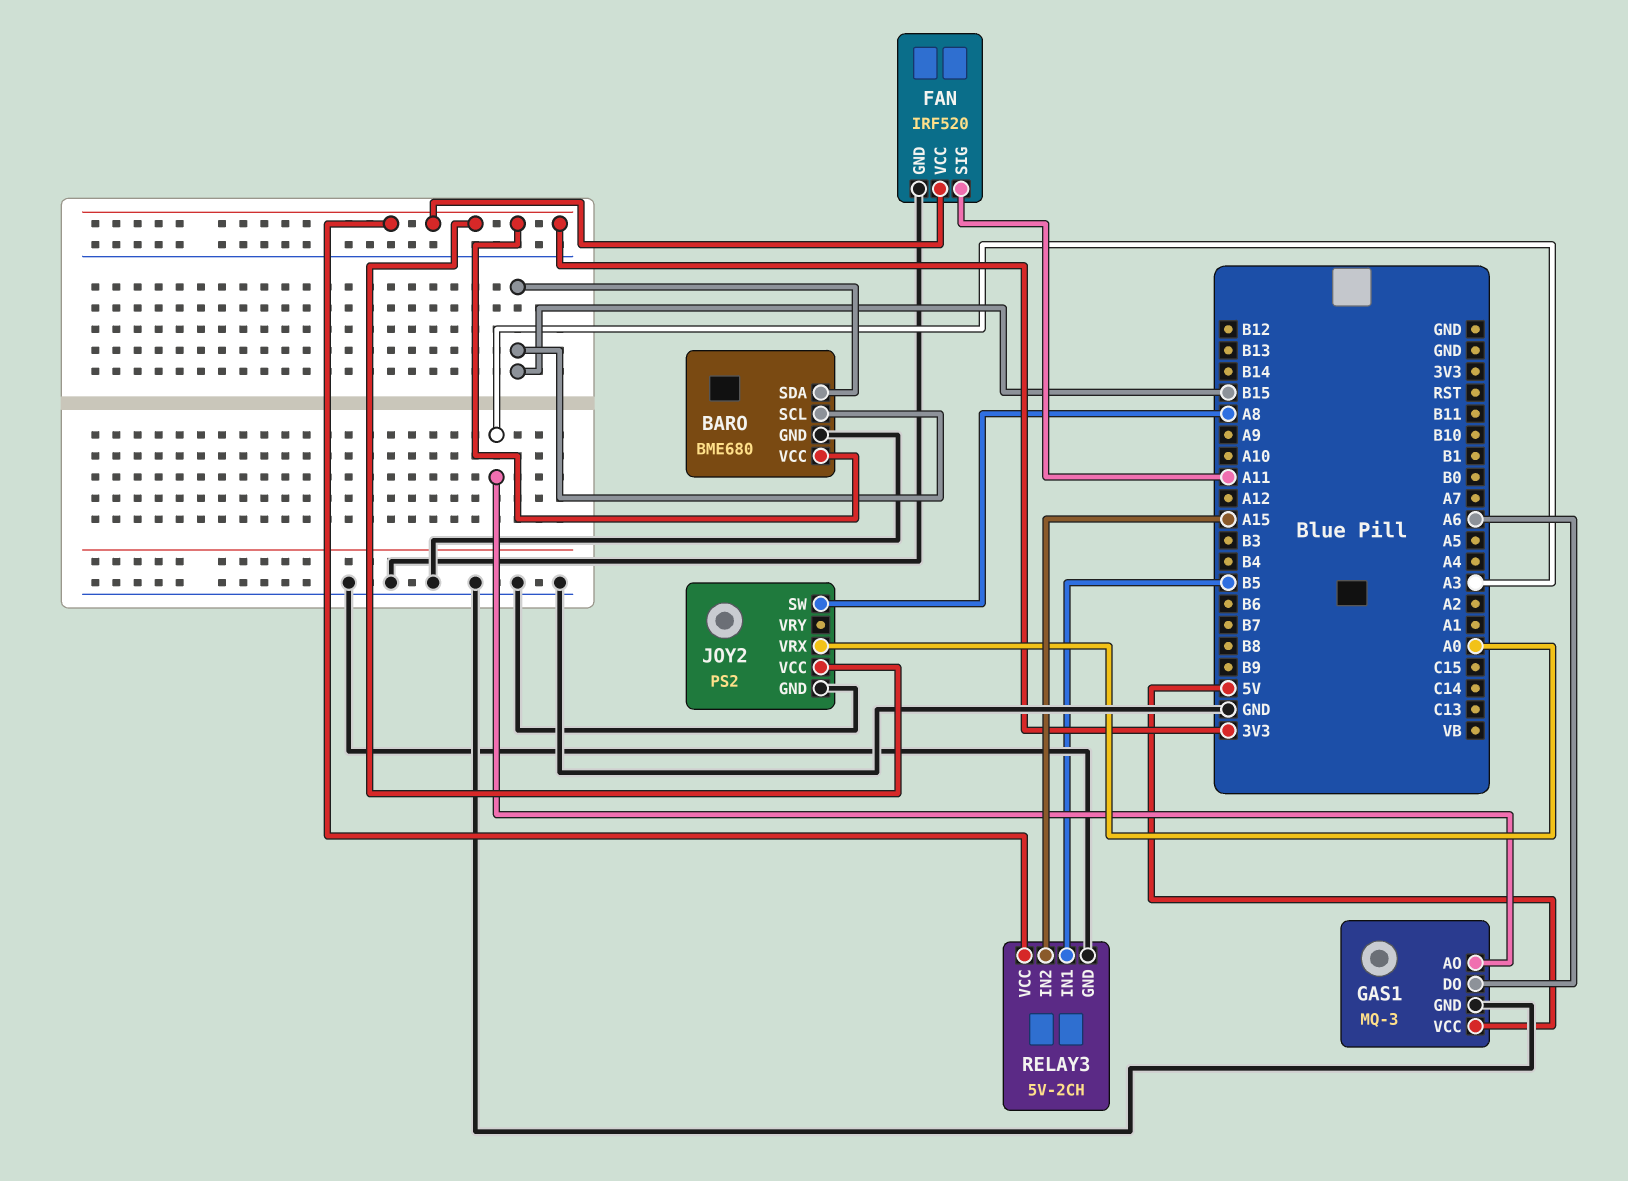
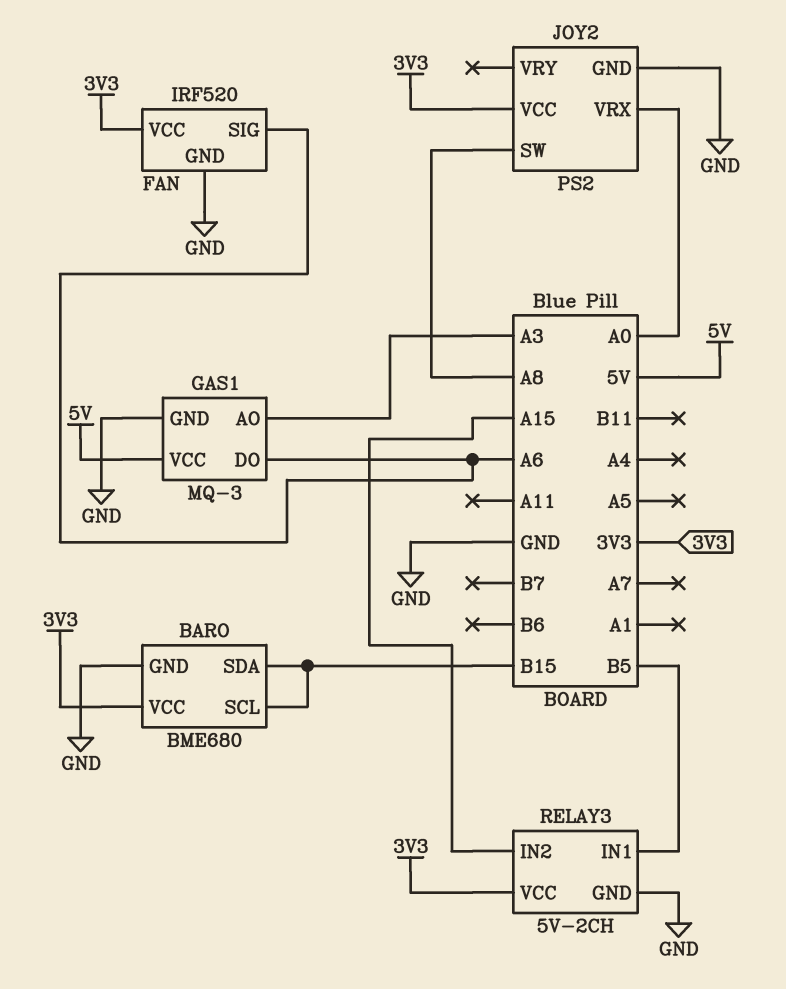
FAN pin SIG: A11 -> A6

